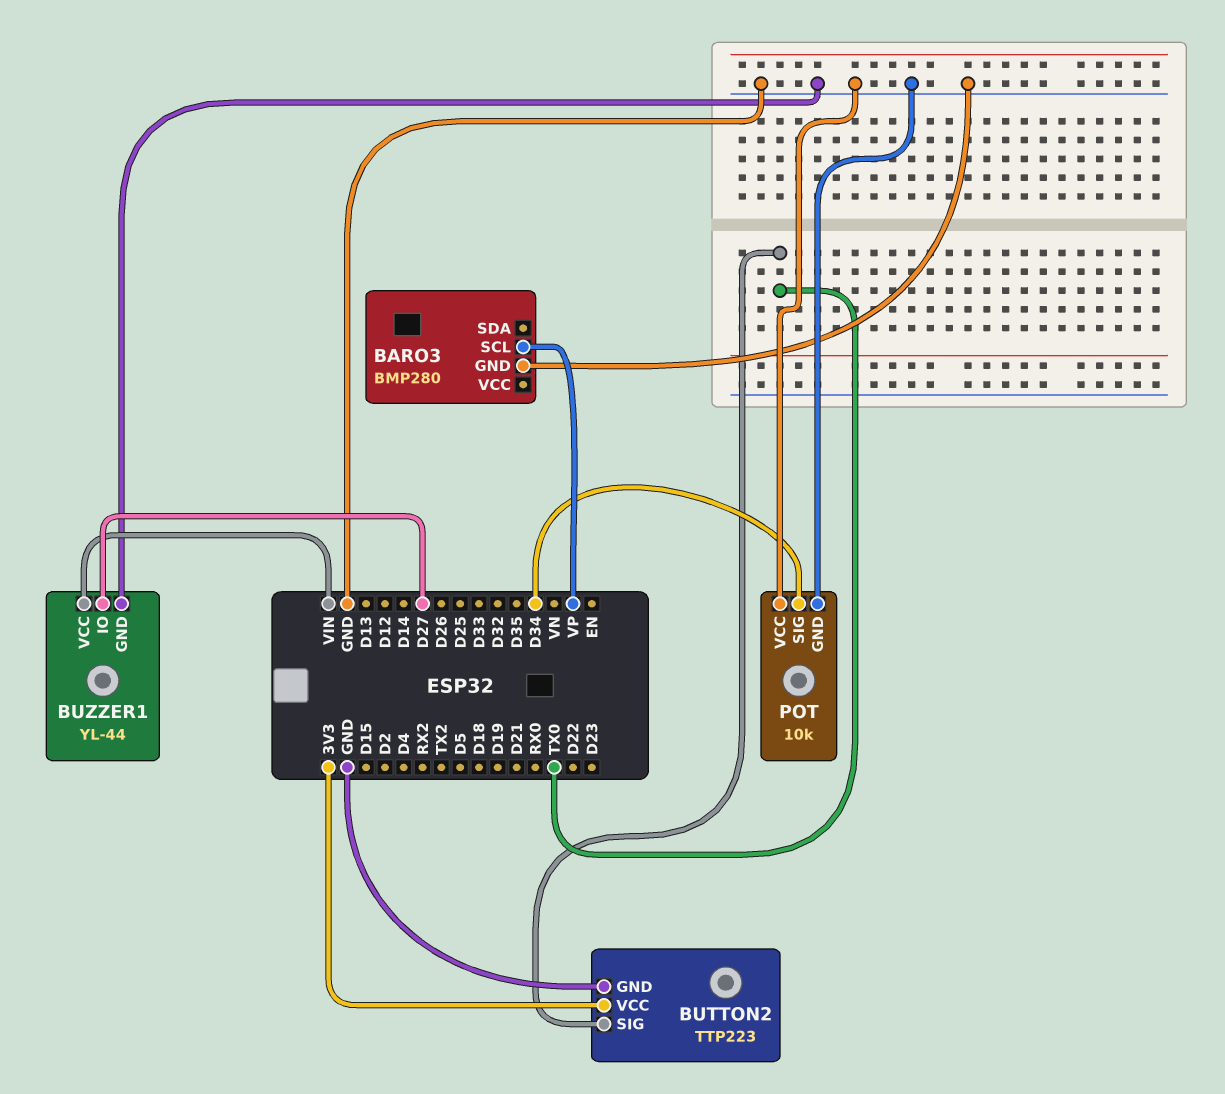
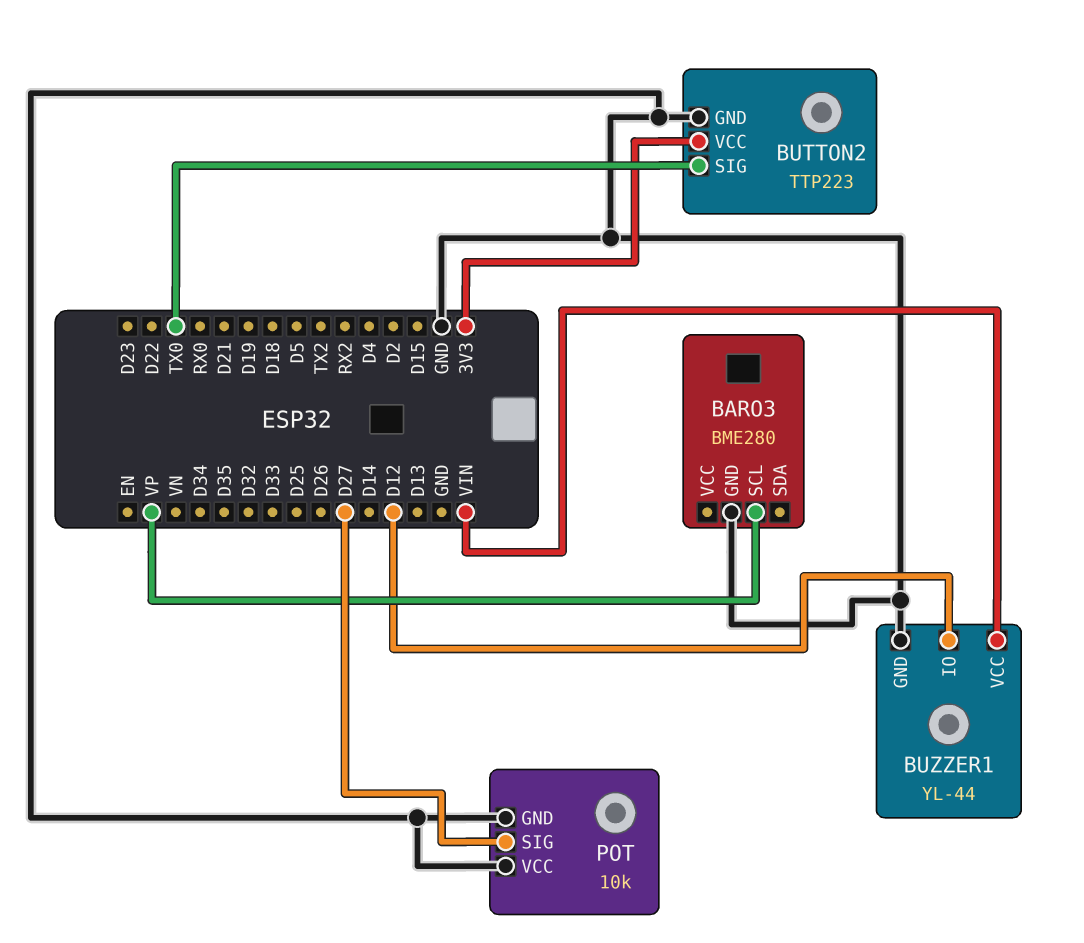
BARO3: BMP280 -> BME280
BUZZER1 pin IO: D27 -> D12
POT pin SIG: D34 -> D27

